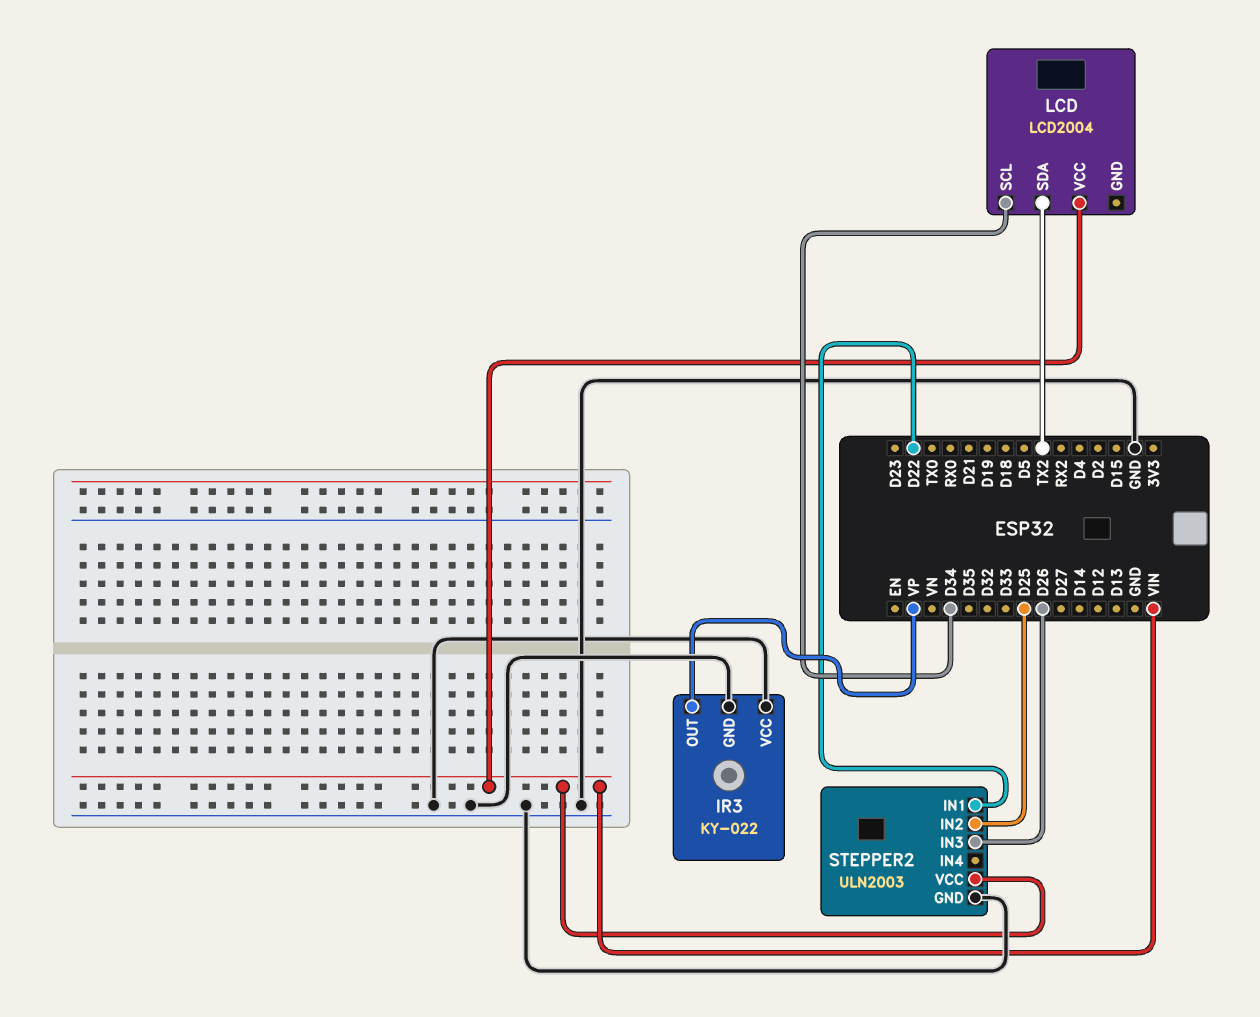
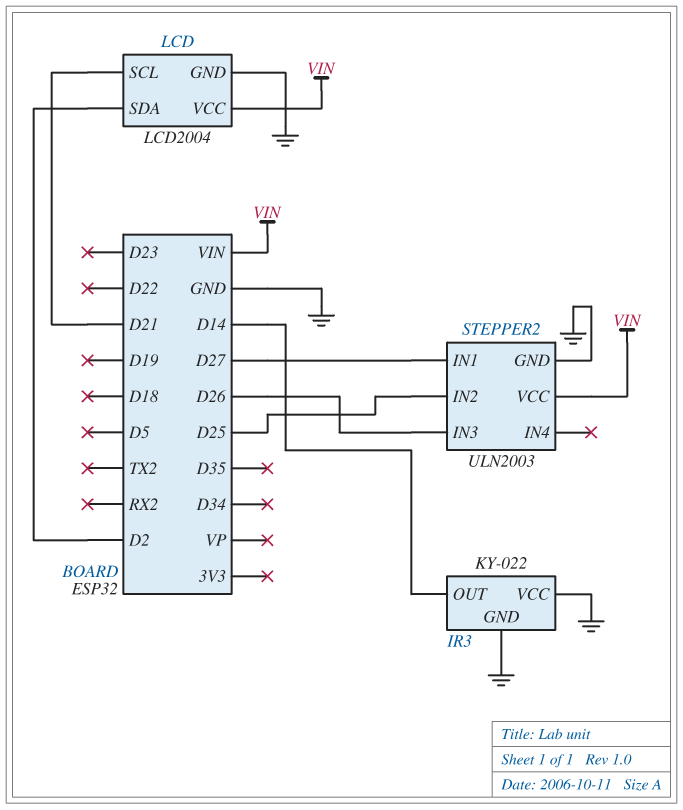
IR3 pin OUT: VP -> D14
LCD pin GND: none -> GND
LCD pin SCL: D34 -> D21
LCD pin SDA: TX2 -> D2
STEPPER2 pin IN1: D22 -> D27

